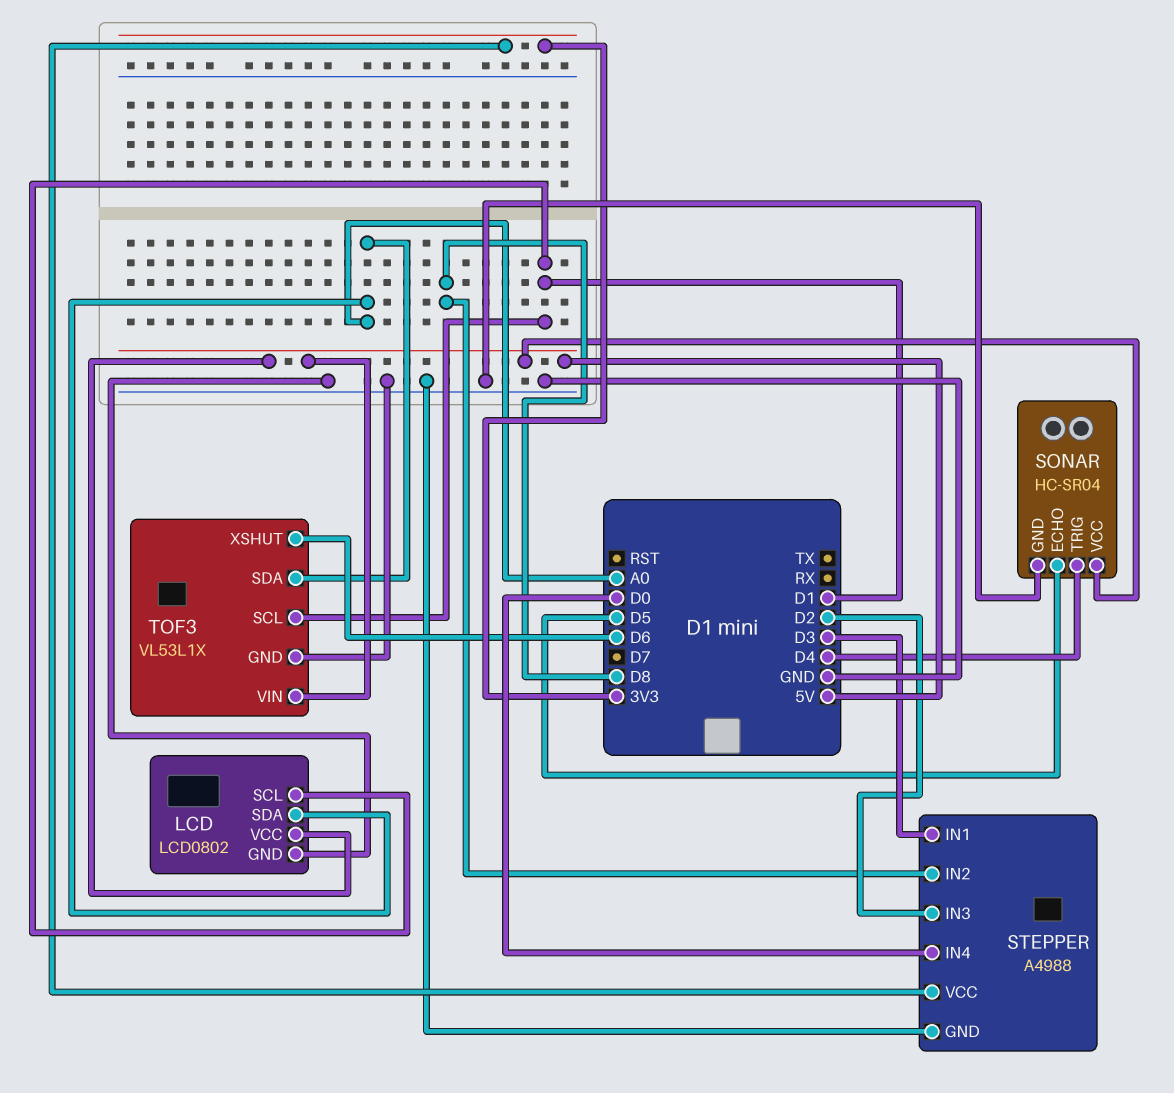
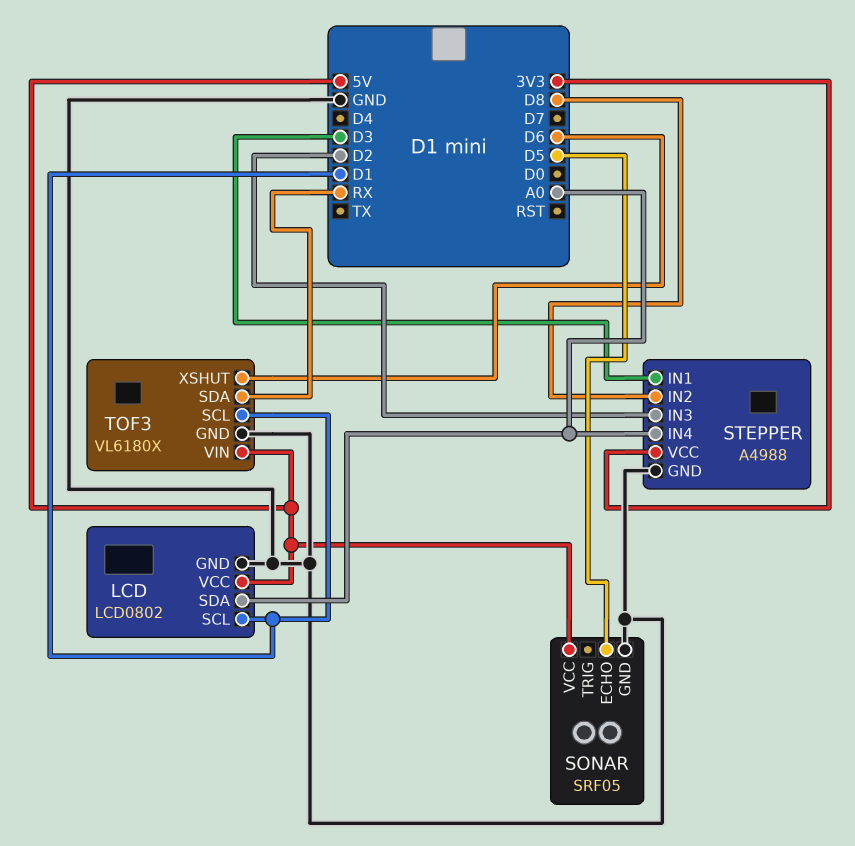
SONAR: HC-SR04 -> SRF05
SONAR pin TRIG: D4 -> none
STEPPER pin IN4: D0 -> A0
TOF3: VL53L1X -> VL6180X
TOF3 pin SDA: A0 -> RX

